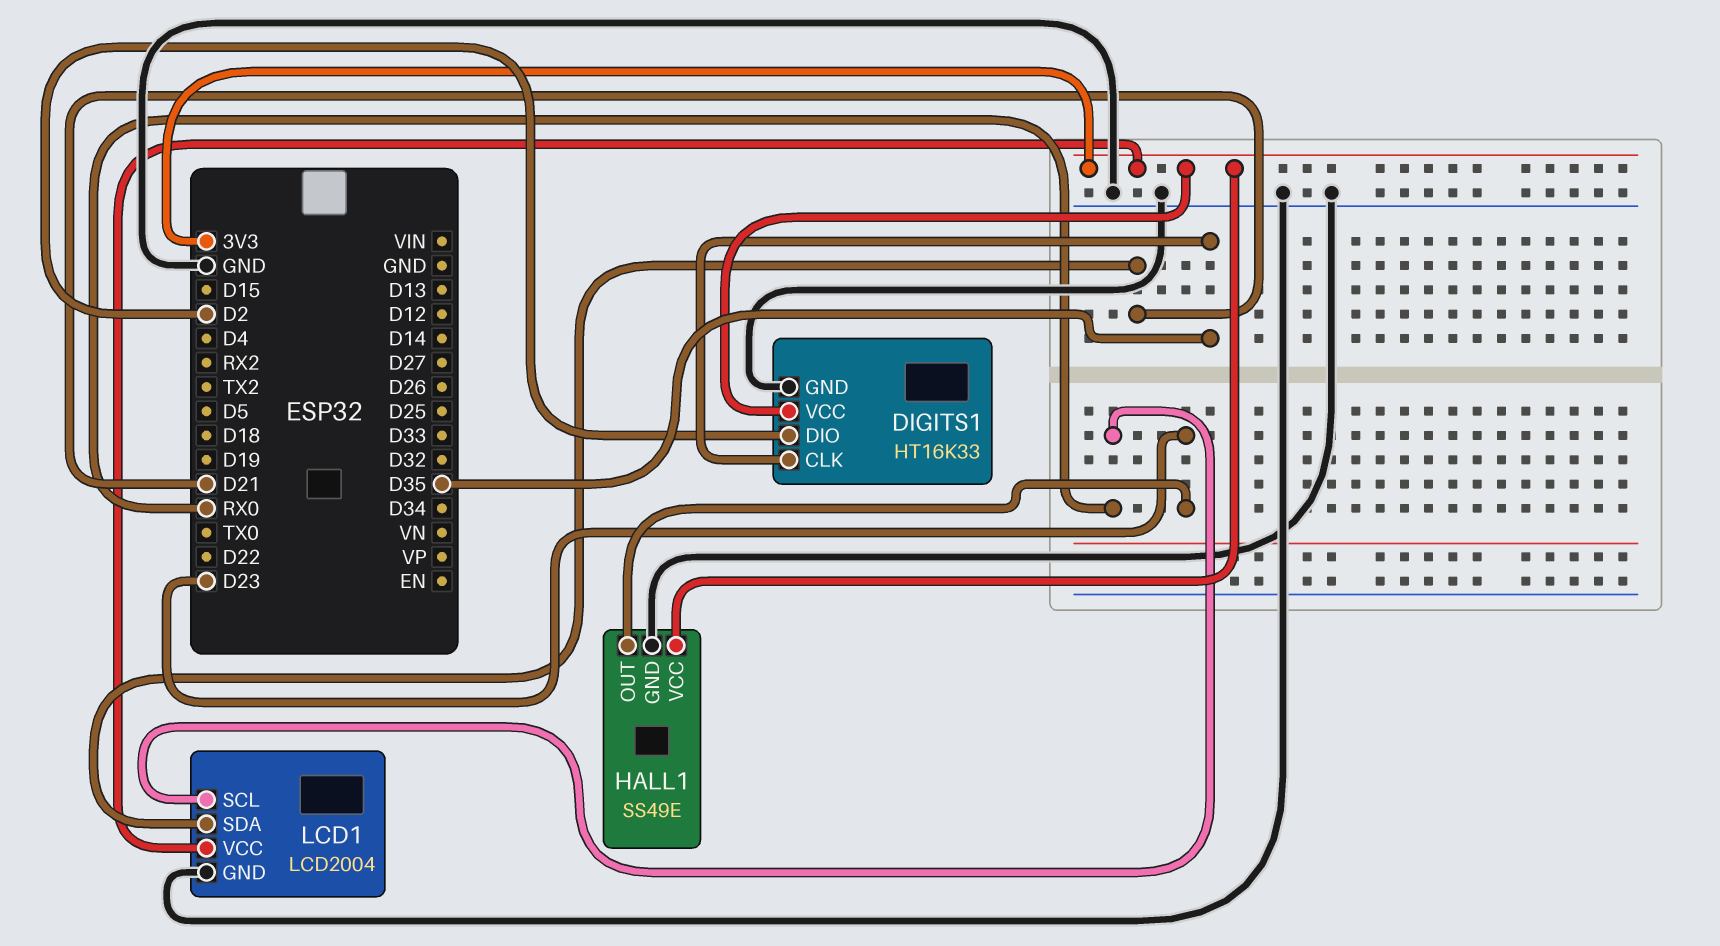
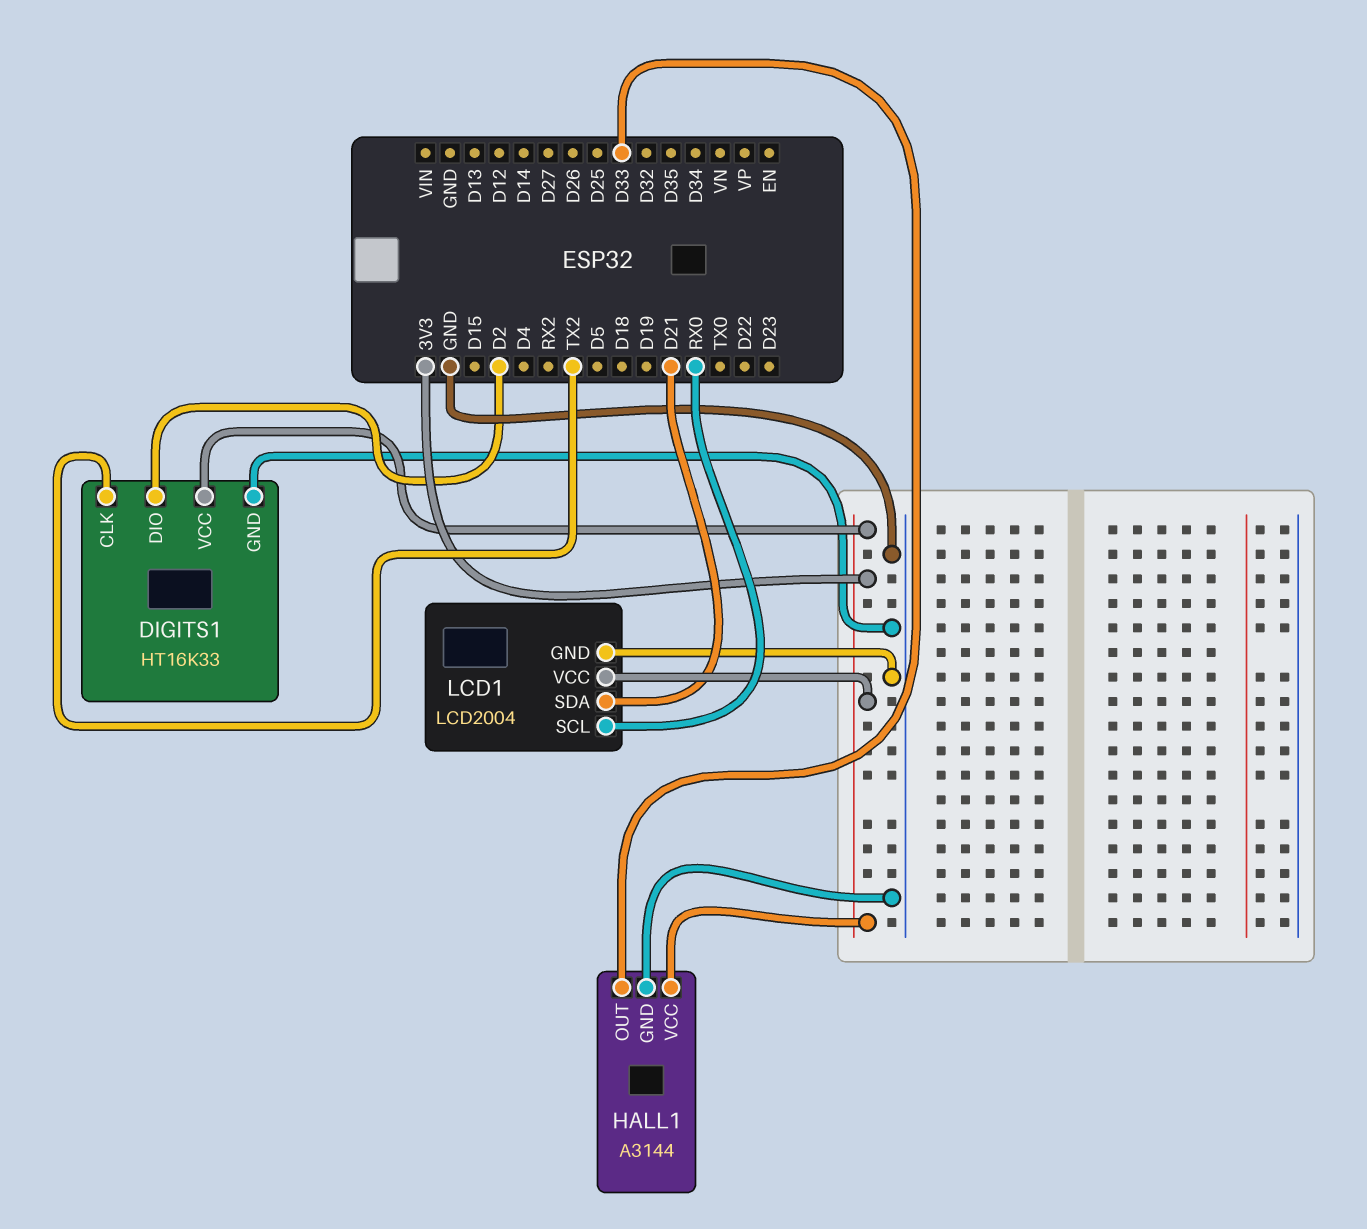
DIGITS1 pin CLK: D35 -> TX2
HALL1: SS49E -> A3144
HALL1 pin OUT: D23 -> D33

